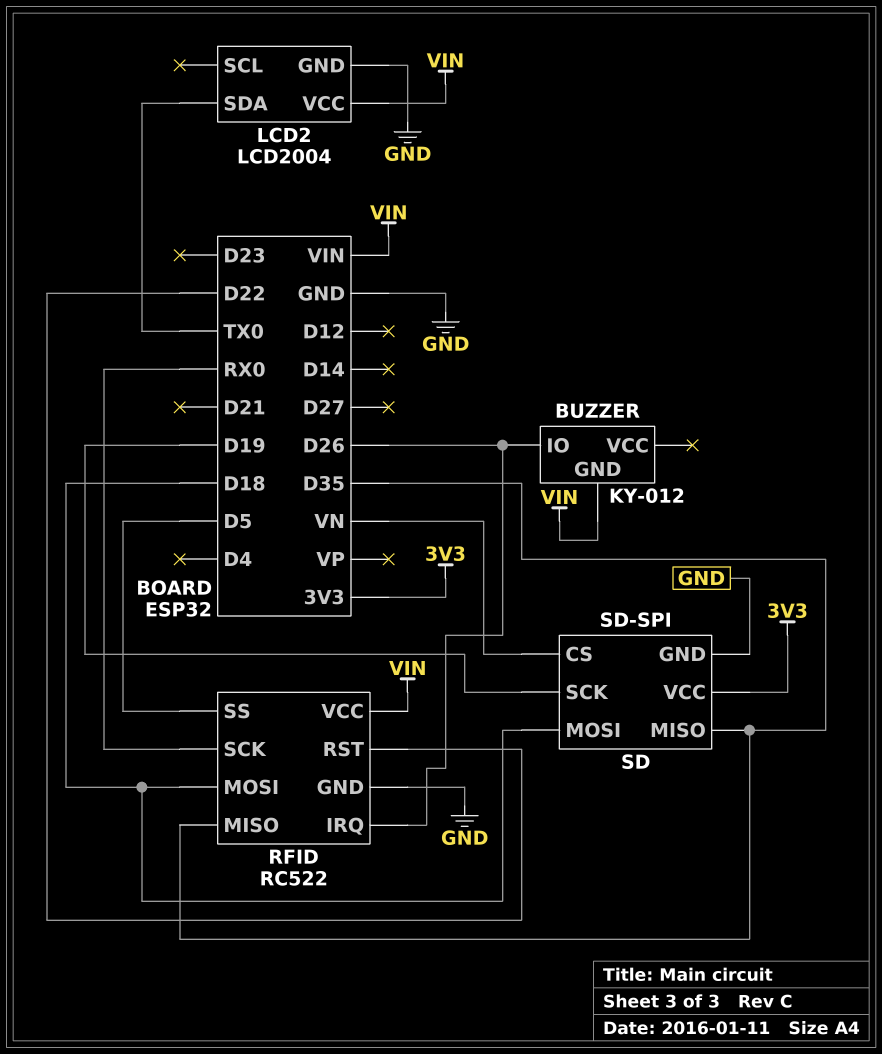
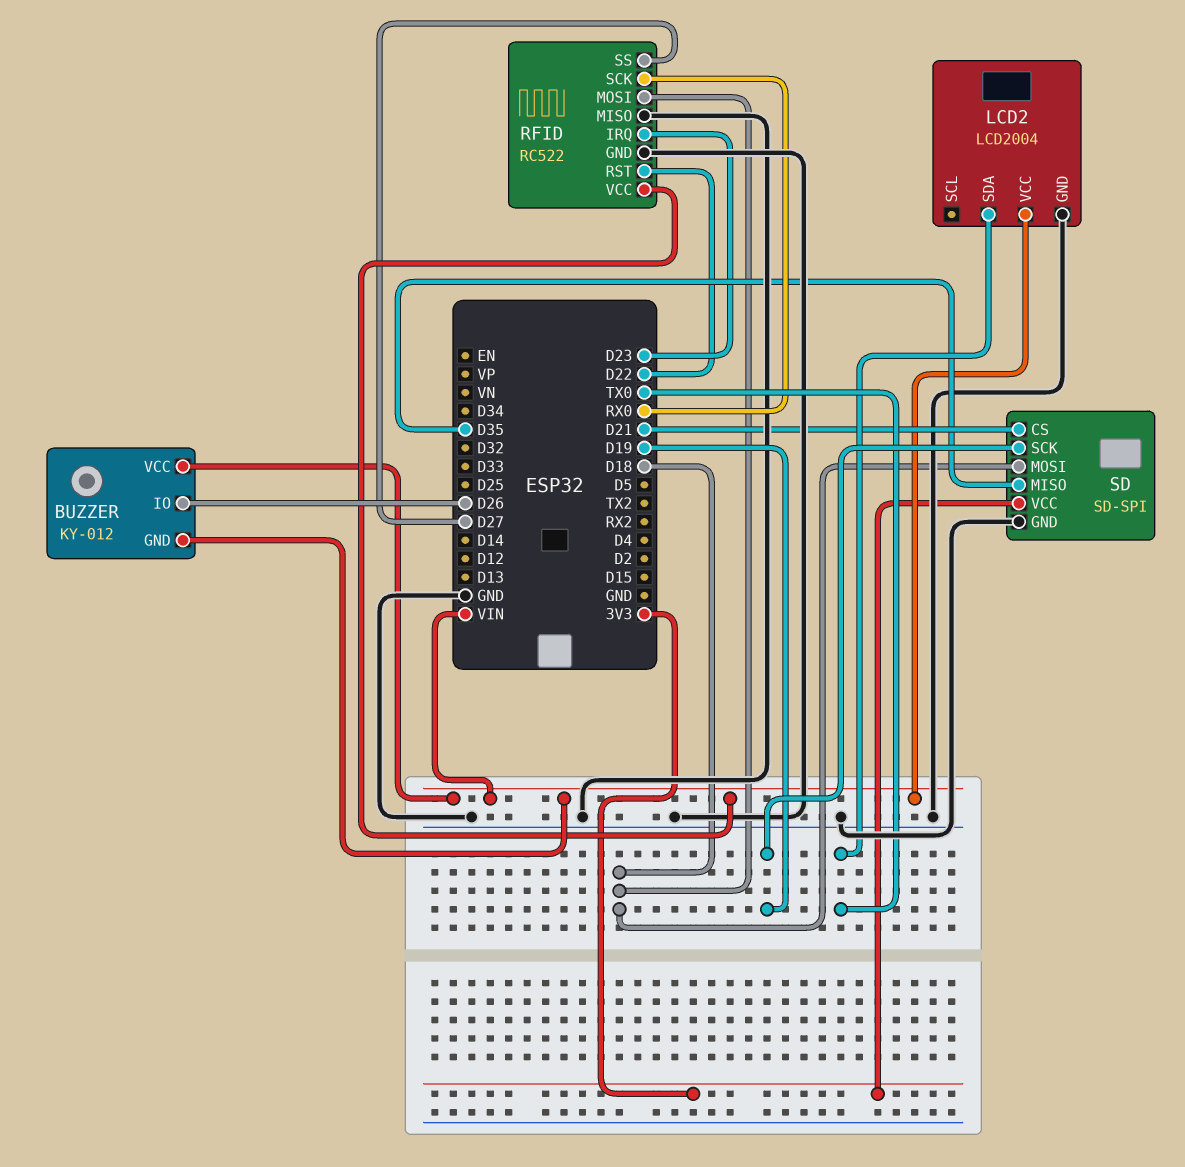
BUZZER pin VCC: none -> VIN
RFID pin IRQ: D26 -> D23
RFID pin MISO: D35 -> GND
RFID pin SS: D5 -> D27
SD pin CS: VN -> D21

